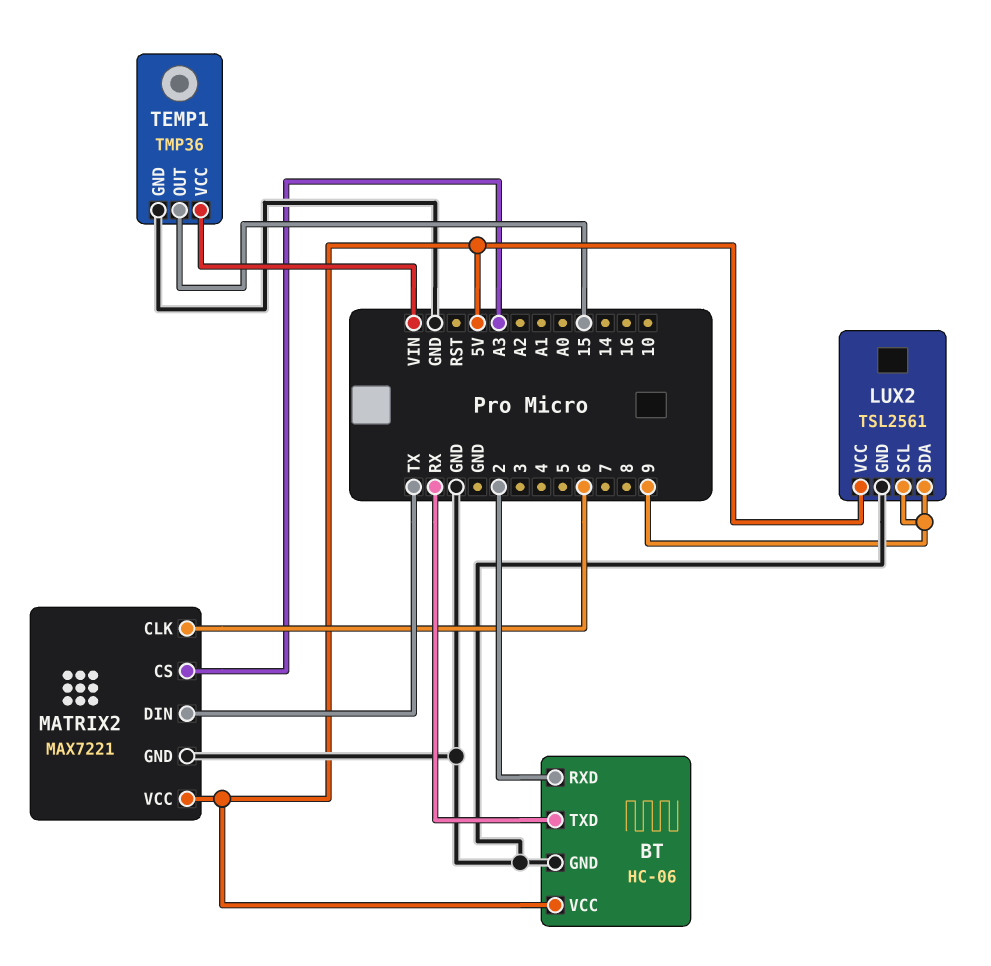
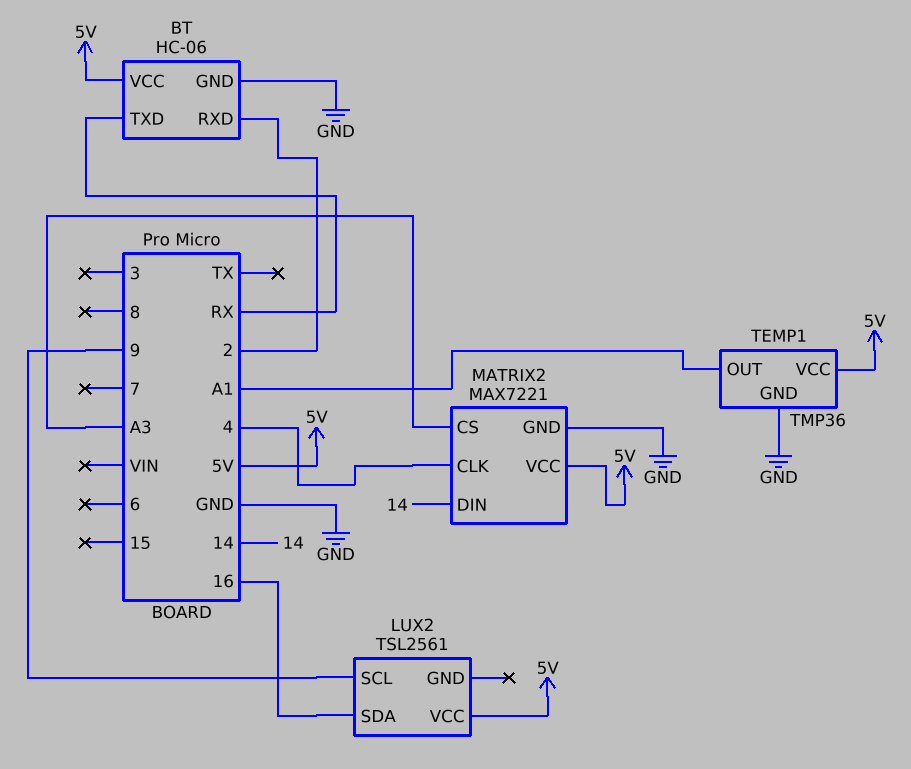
LUX2 pin GND: GND -> none
LUX2 pin SDA: 9 -> 16
MATRIX2 pin CLK: 6 -> 4
MATRIX2 pin DIN: TX -> 14
TEMP1 pin OUT: 15 -> A1
TEMP1 pin VCC: VIN -> 5V

